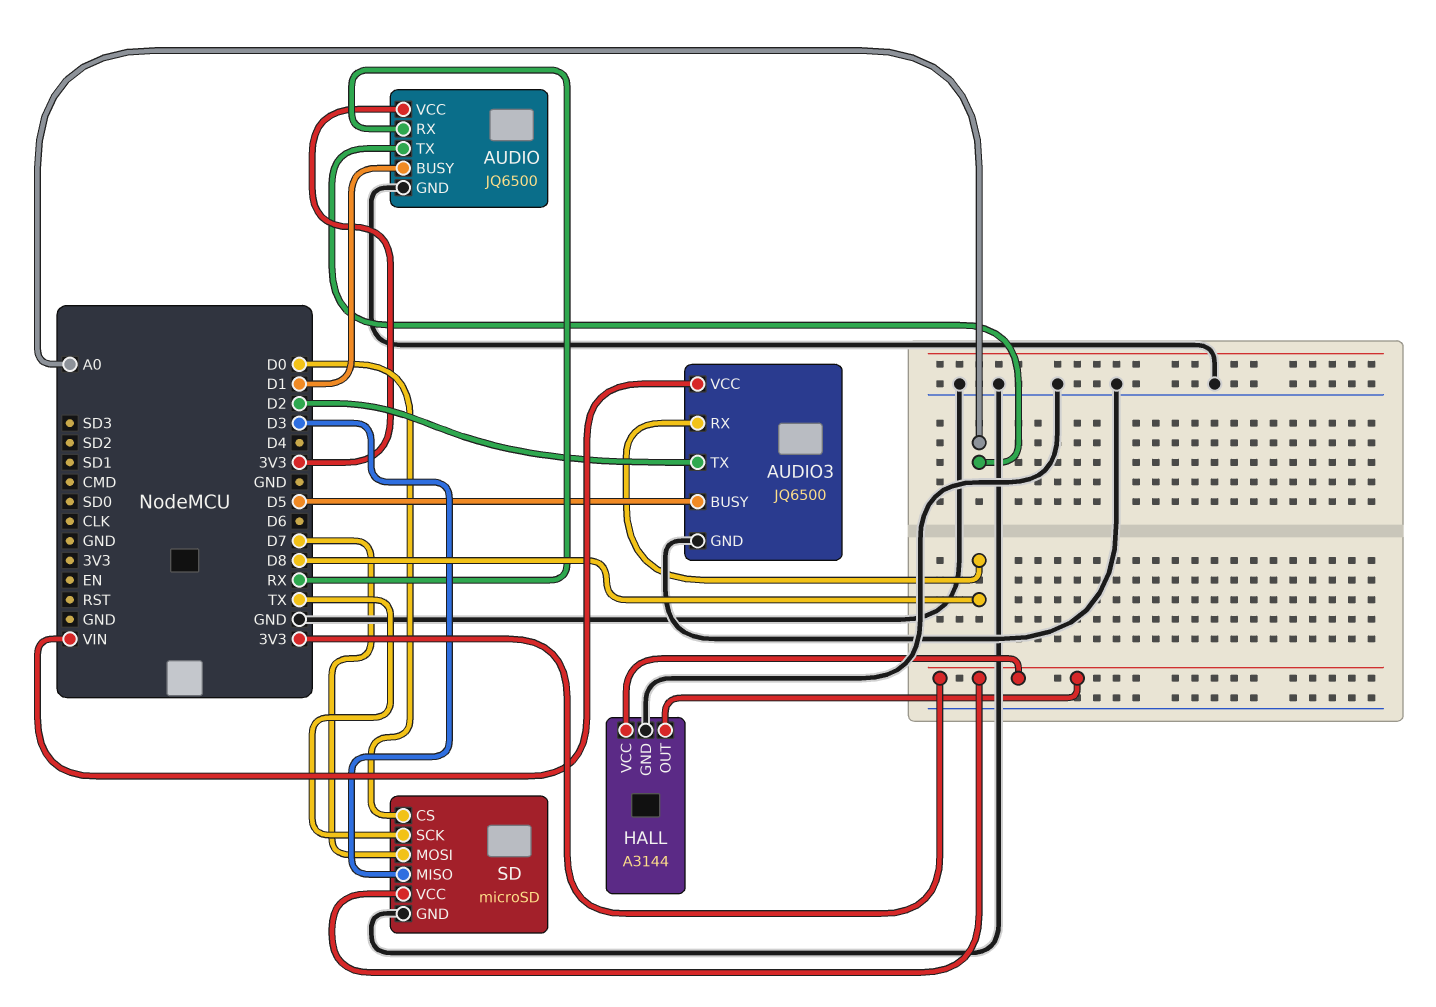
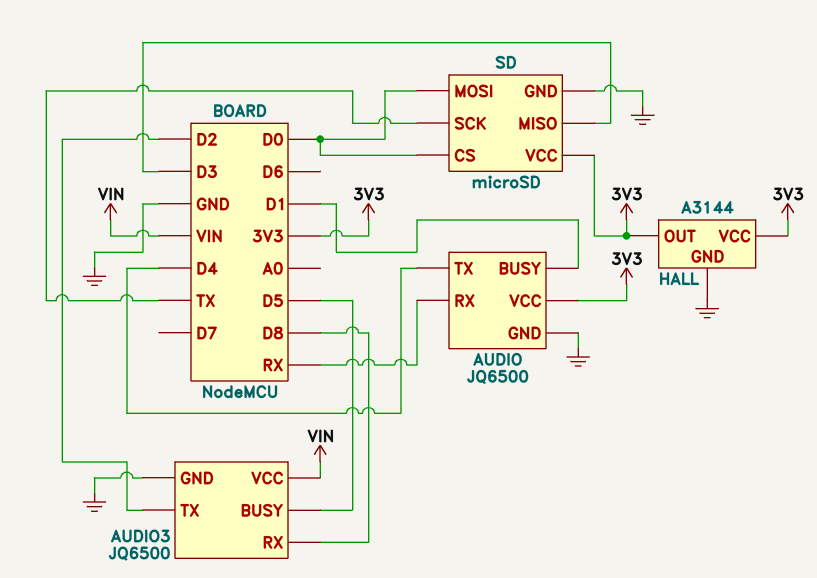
AUDIO pin TX: A0 -> D4
SD pin MOSI: D7 -> D0

